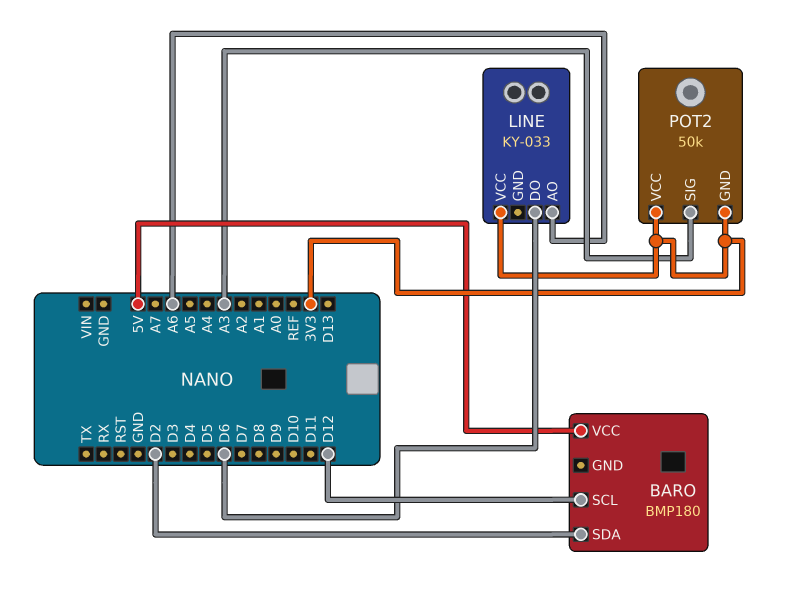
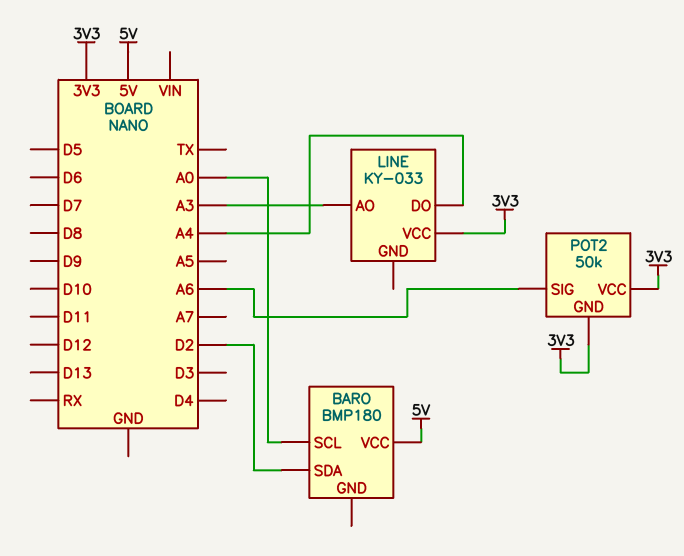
BARO pin SCL: D12 -> A0
LINE pin AO: A6 -> A3
LINE pin DO: D6 -> A4
POT2 pin SIG: A3 -> A6

